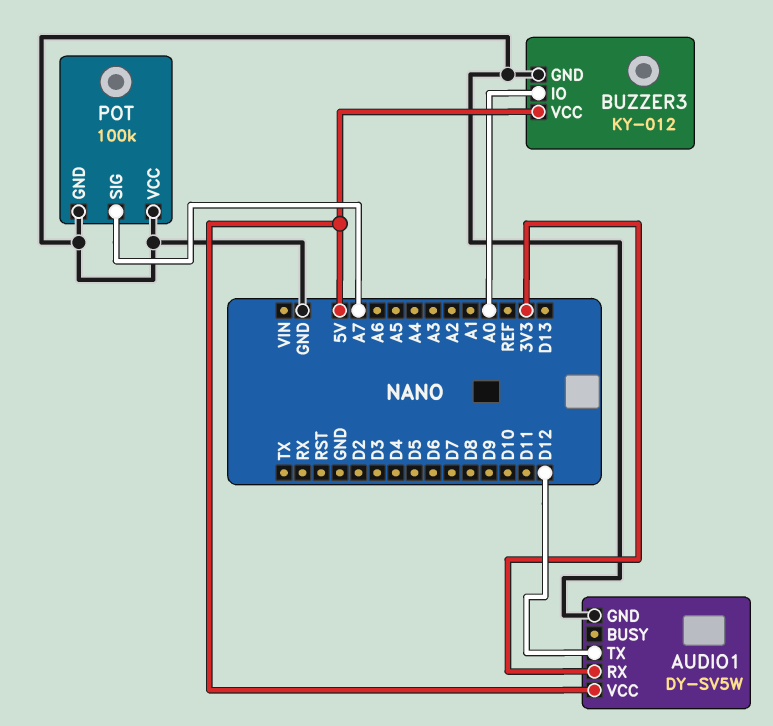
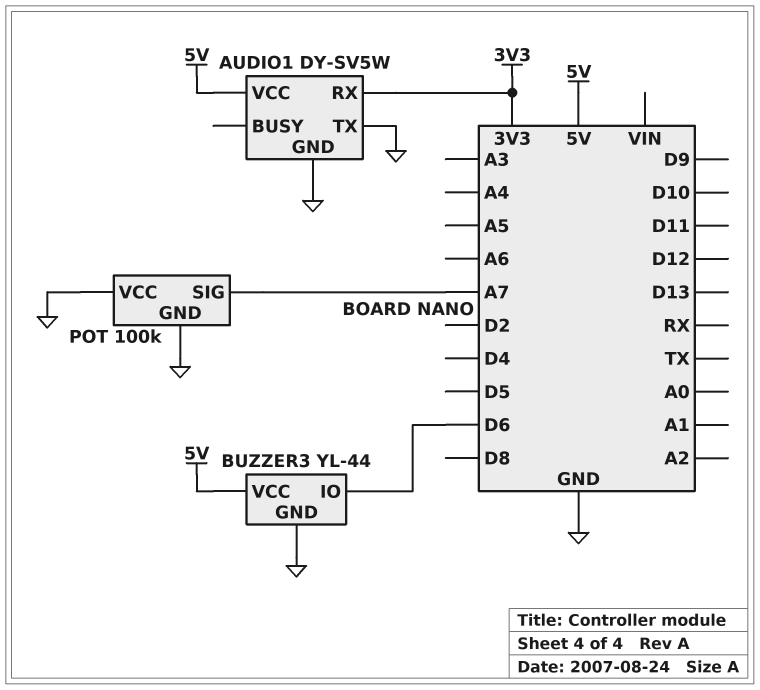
AUDIO1 pin TX: D12 -> GND
BUZZER3: KY-012 -> YL-44
BUZZER3 pin IO: A0 -> D6

